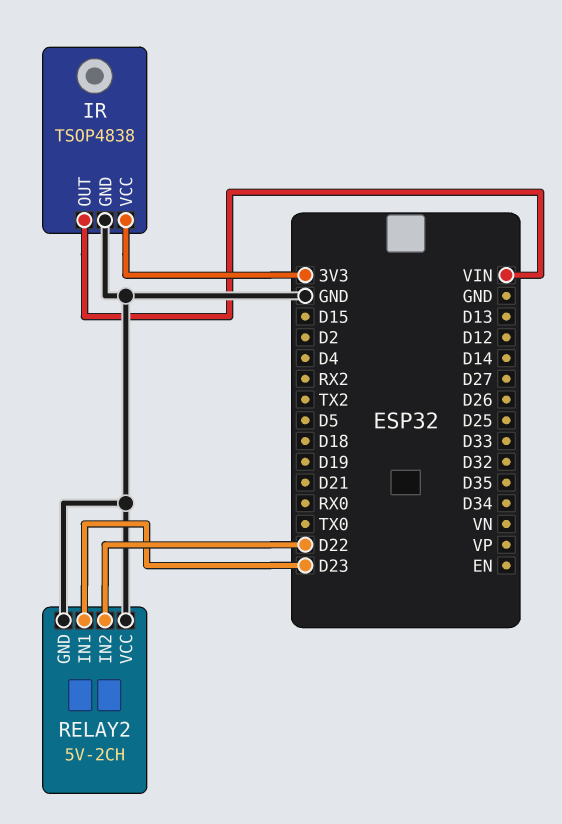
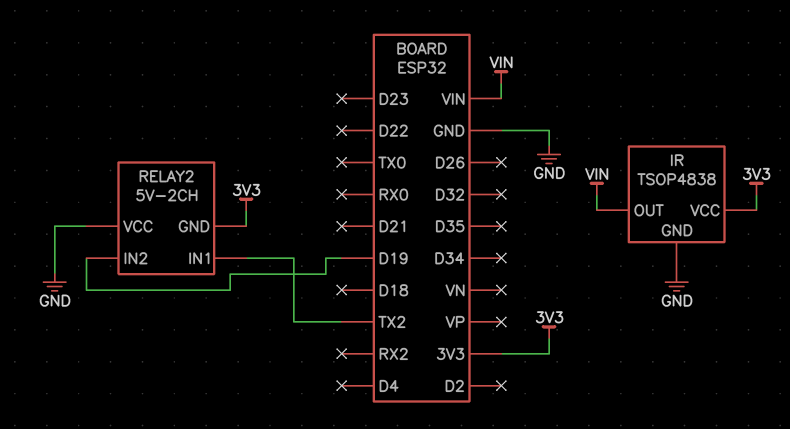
RELAY2 pin GND: GND -> 3V3
RELAY2 pin IN1: D23 -> TX2
RELAY2 pin IN2: D22 -> D19

